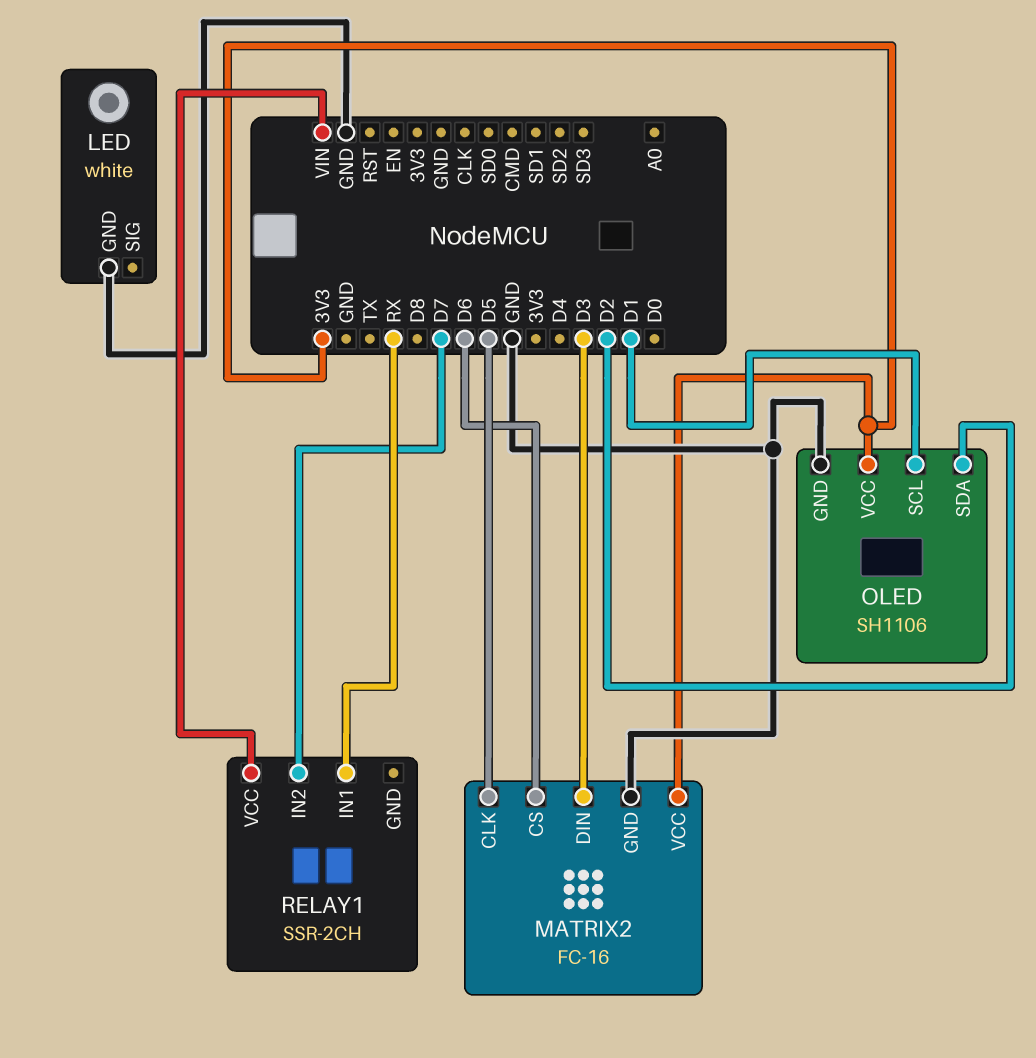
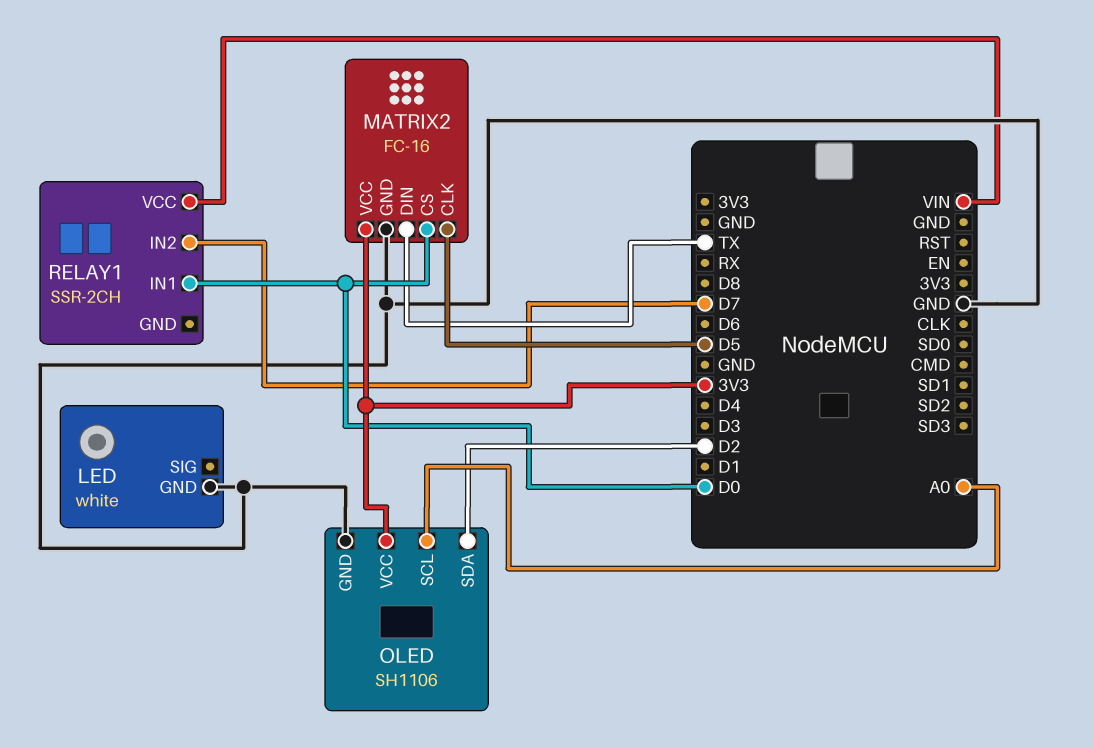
MATRIX2 pin CS: D6 -> D0
MATRIX2 pin DIN: D3 -> TX
OLED pin SCL: D1 -> A0
RELAY1 pin IN1: RX -> D0

